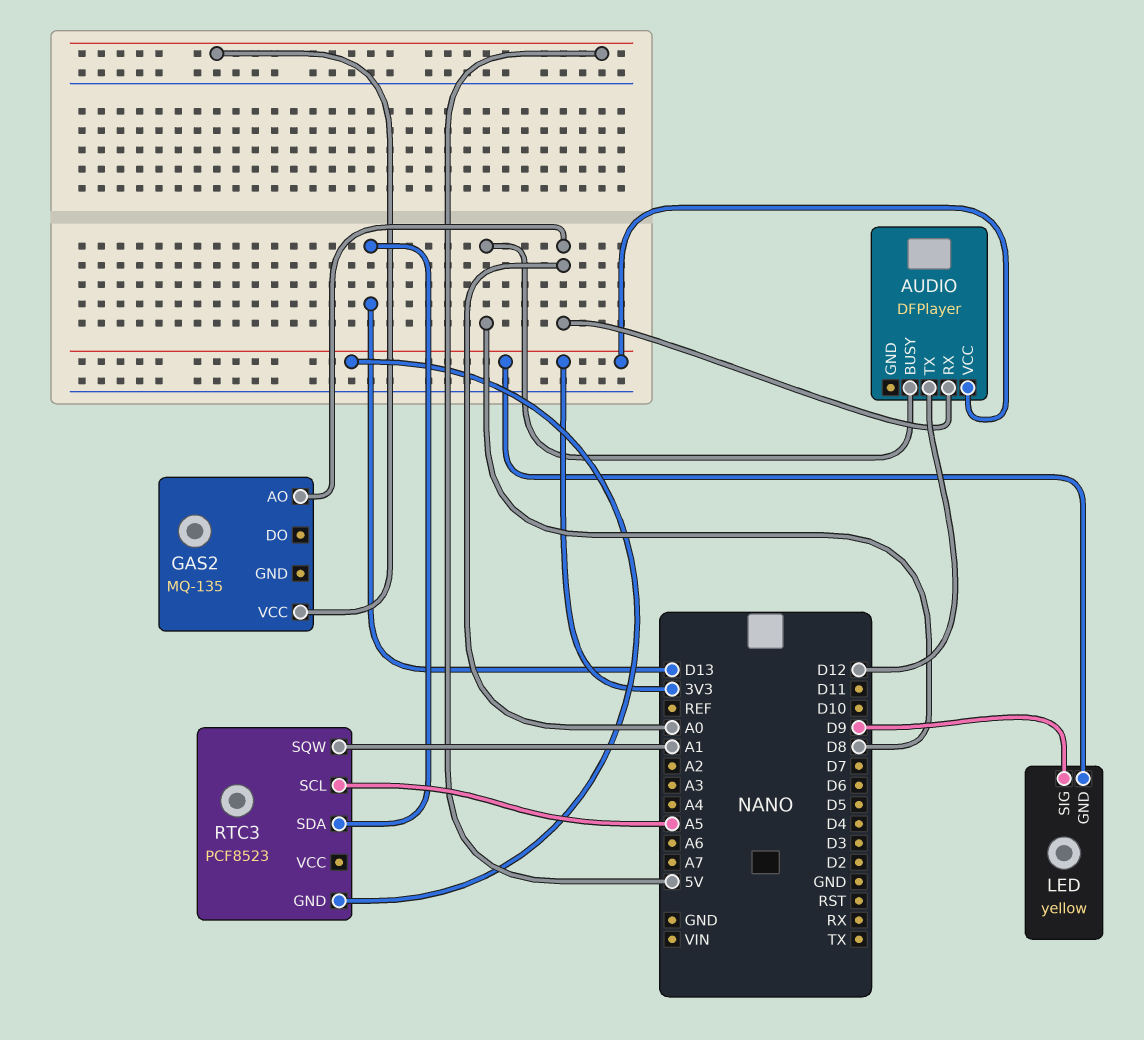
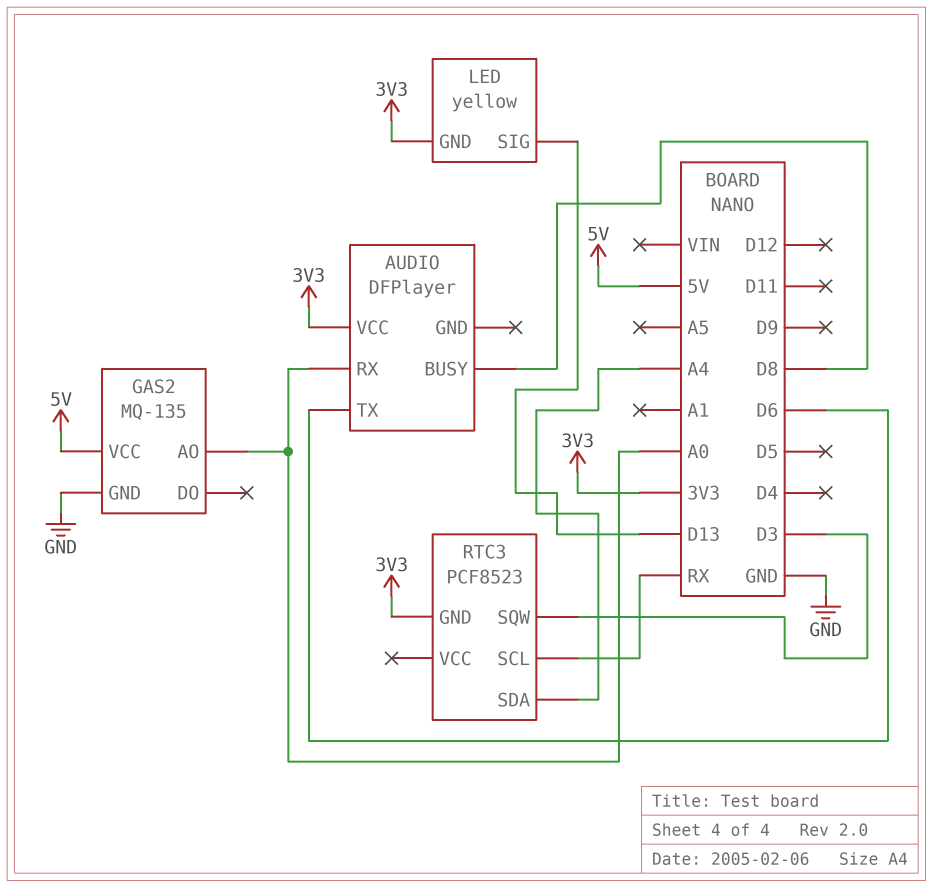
AUDIO pin TX: D12 -> D6
GAS2 pin GND: none -> GND
LED pin SIG: D9 -> D13
RTC3 pin SCL: A5 -> RX
RTC3 pin SDA: D13 -> A4
RTC3 pin SQW: A1 -> D3

